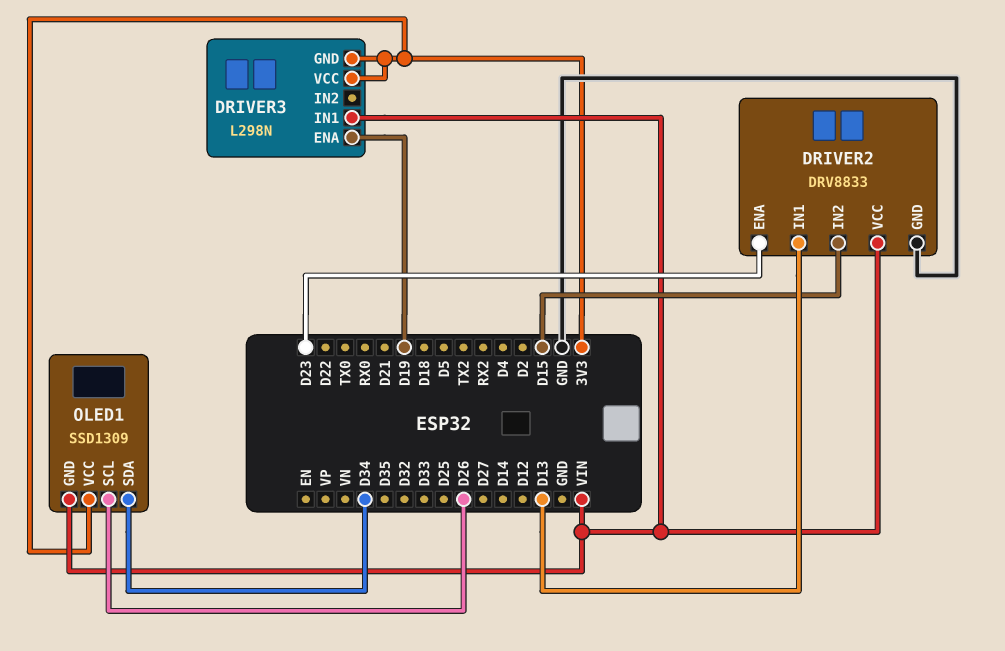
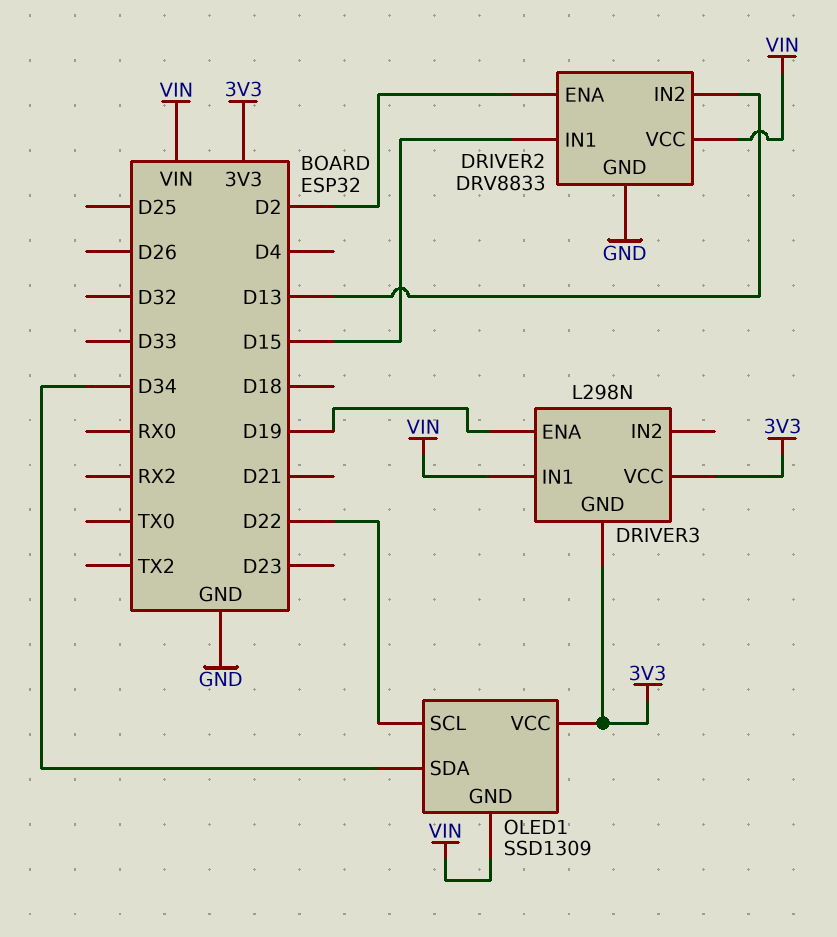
DRIVER2 pin ENA: D23 -> D2
DRIVER2 pin IN1: D13 -> D15
DRIVER2 pin IN2: D15 -> D13
OLED1 pin SCL: D26 -> D22

